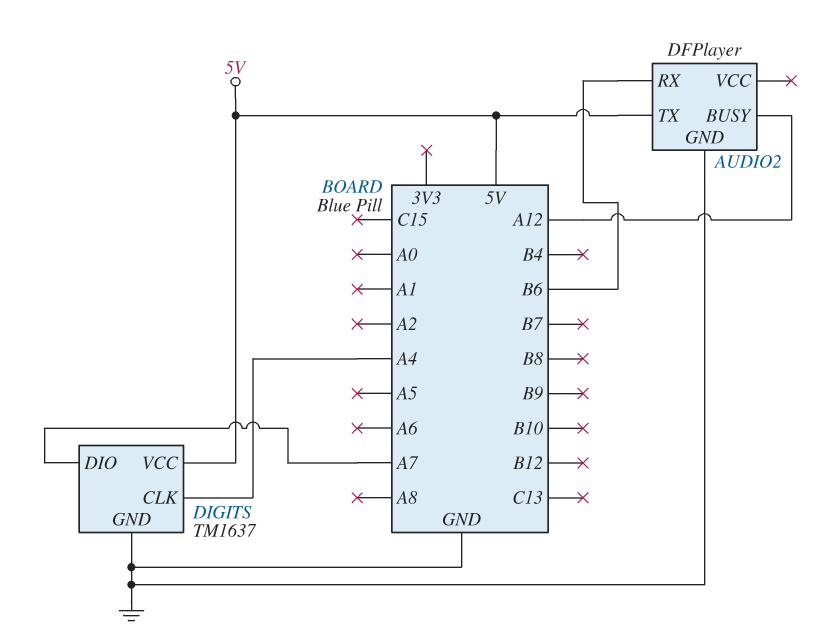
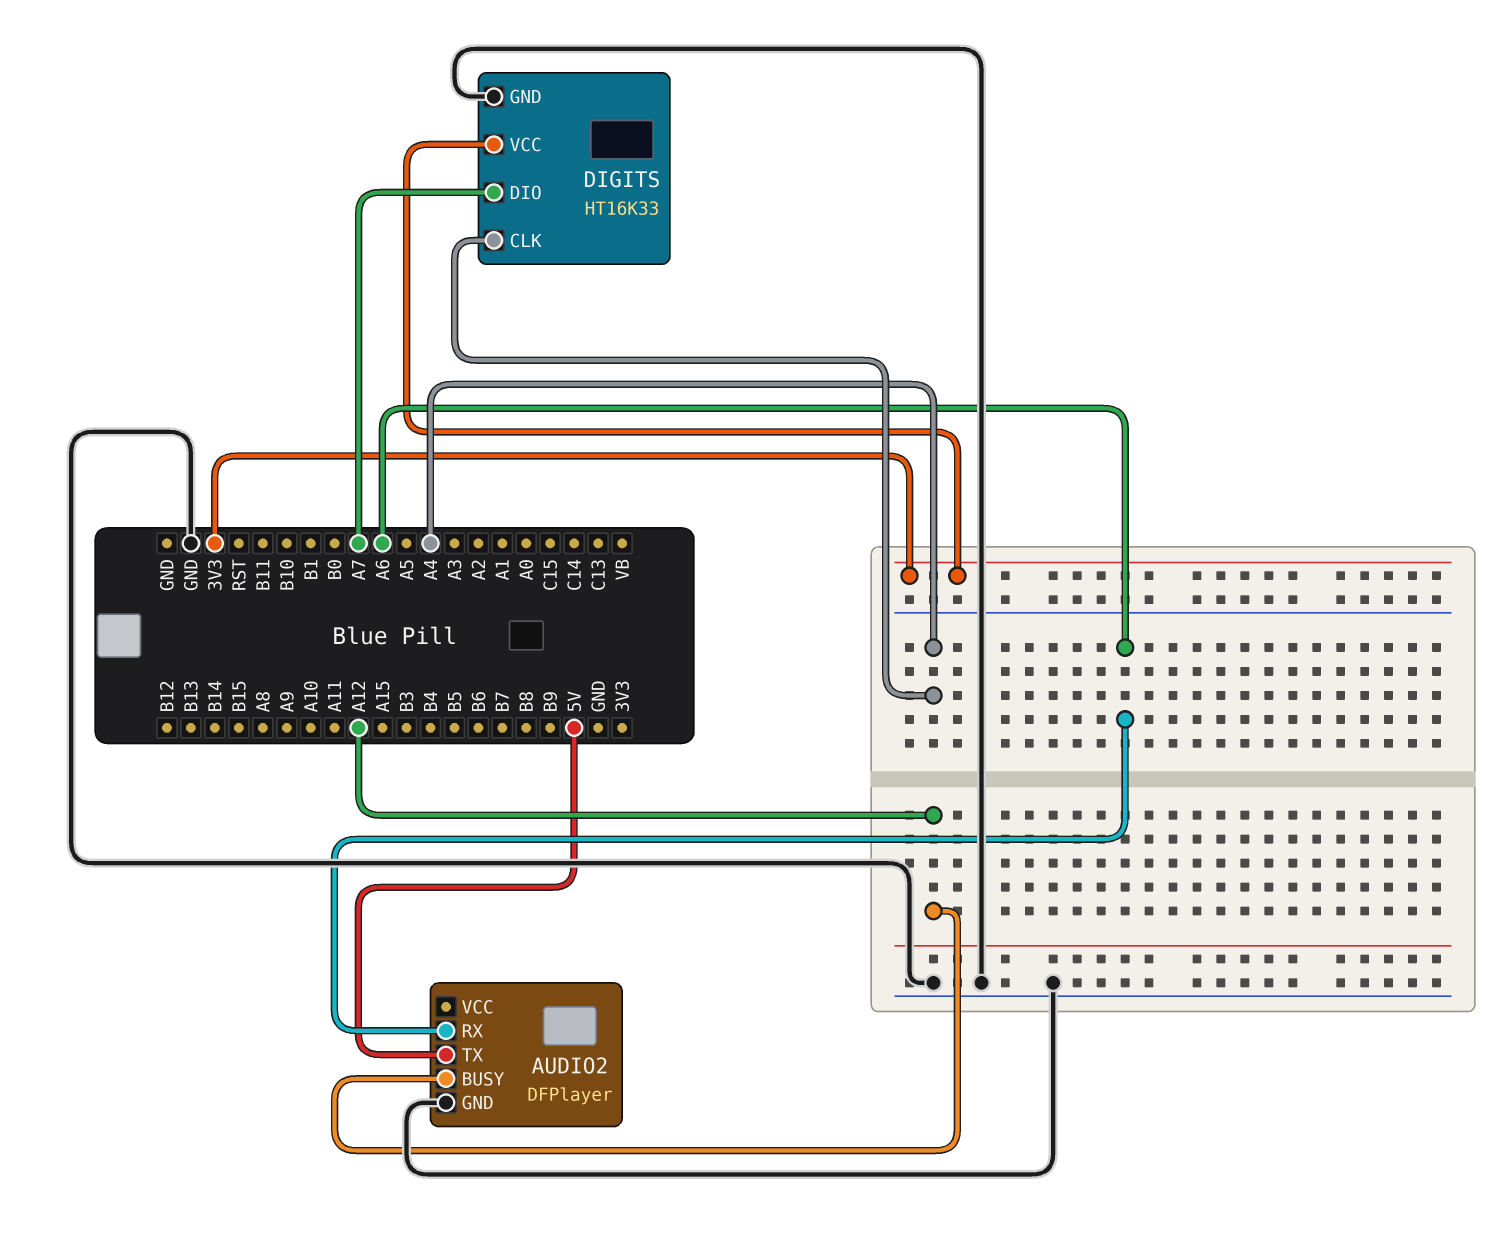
AUDIO2 pin RX: B6 -> A6
DIGITS: TM1637 -> HT16K33
DIGITS pin VCC: 5V -> 3V3

